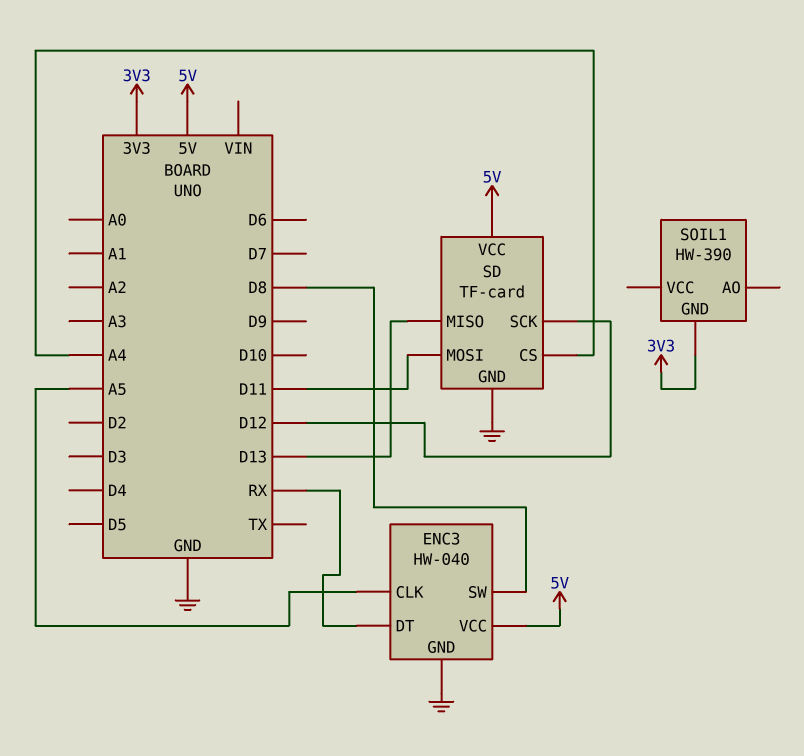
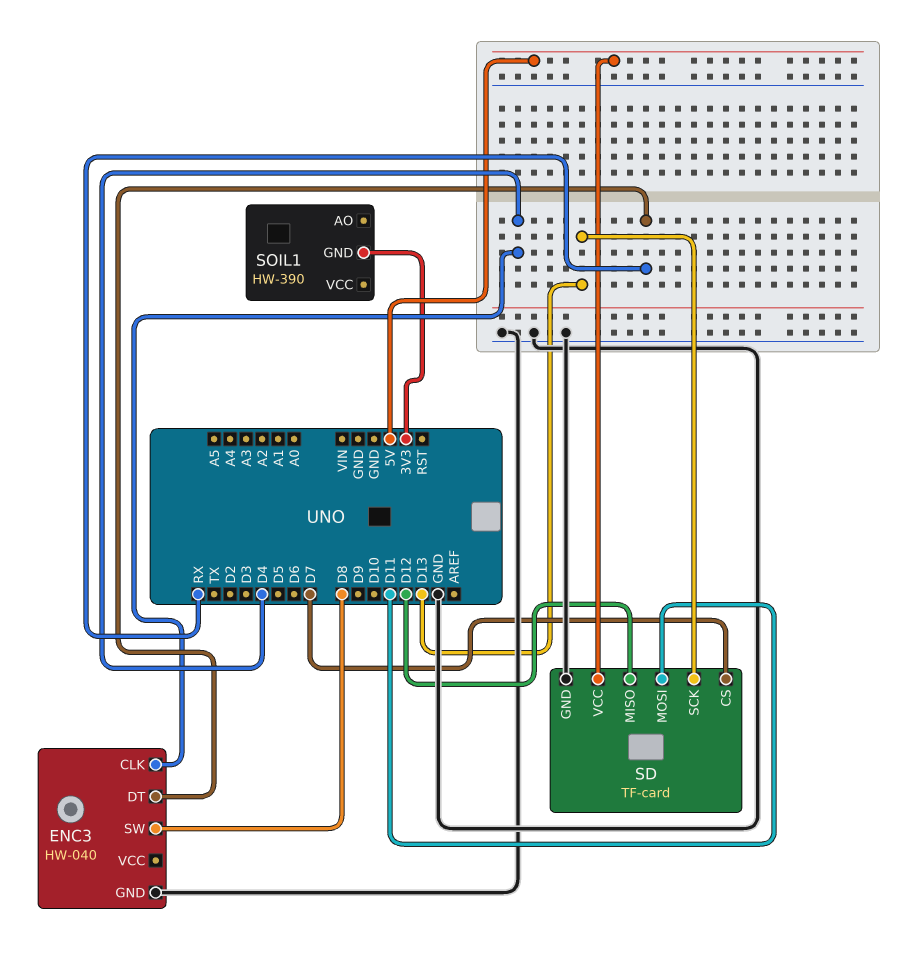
ENC3 pin CLK: A5 -> D4
ENC3 pin VCC: 5V -> none
SD pin CS: A4 -> D7
SD pin MISO: D13 -> D12
SD pin SCK: D12 -> D13

